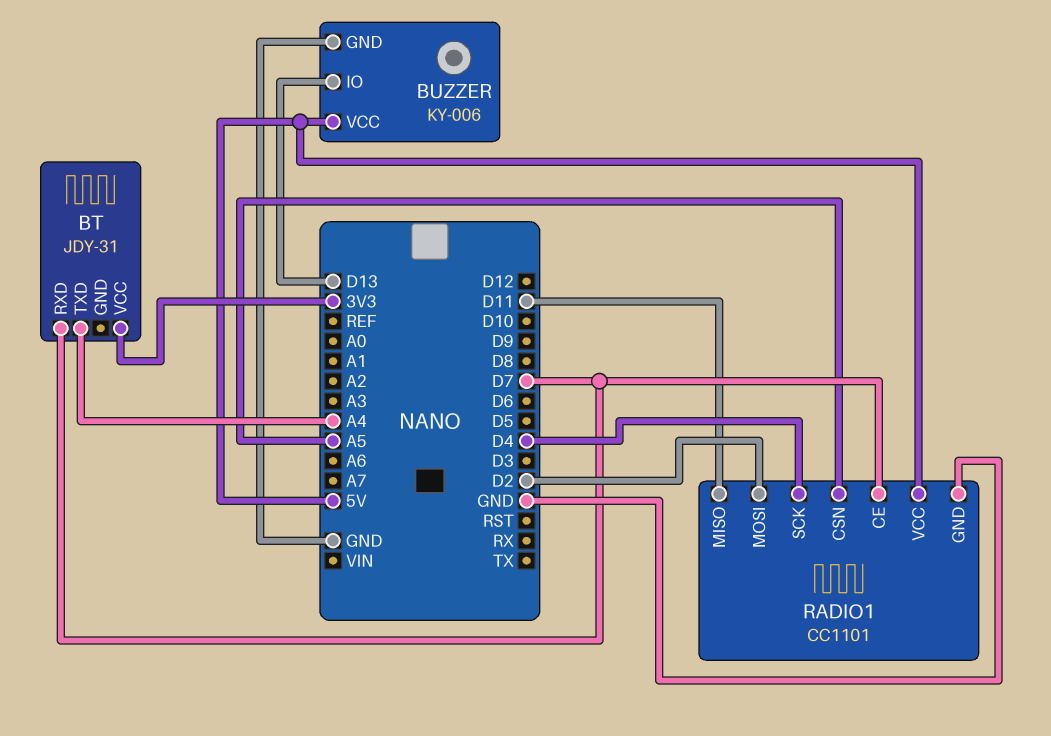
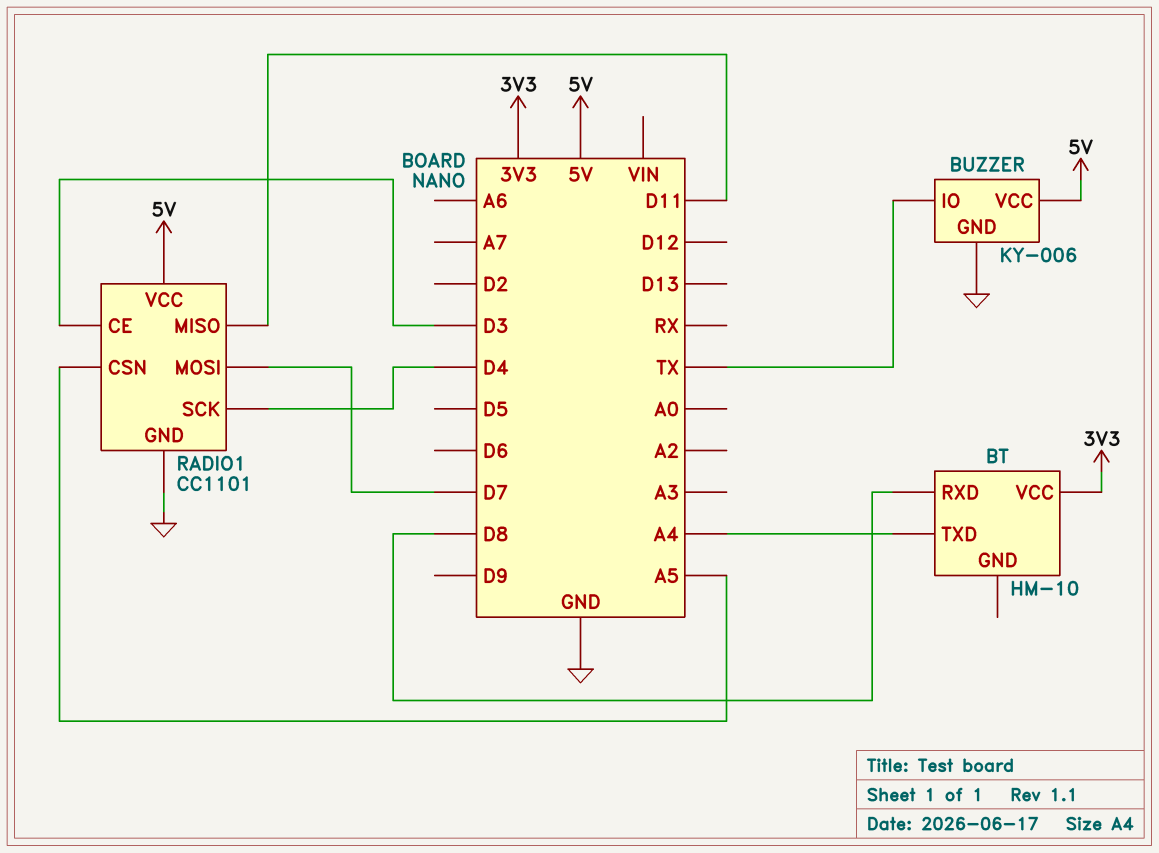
BT: JDY-31 -> HM-10
BT pin RXD: D7 -> D8
BUZZER pin IO: D13 -> TX
RADIO1 pin CE: D7 -> D3
RADIO1 pin MOSI: D2 -> D7

